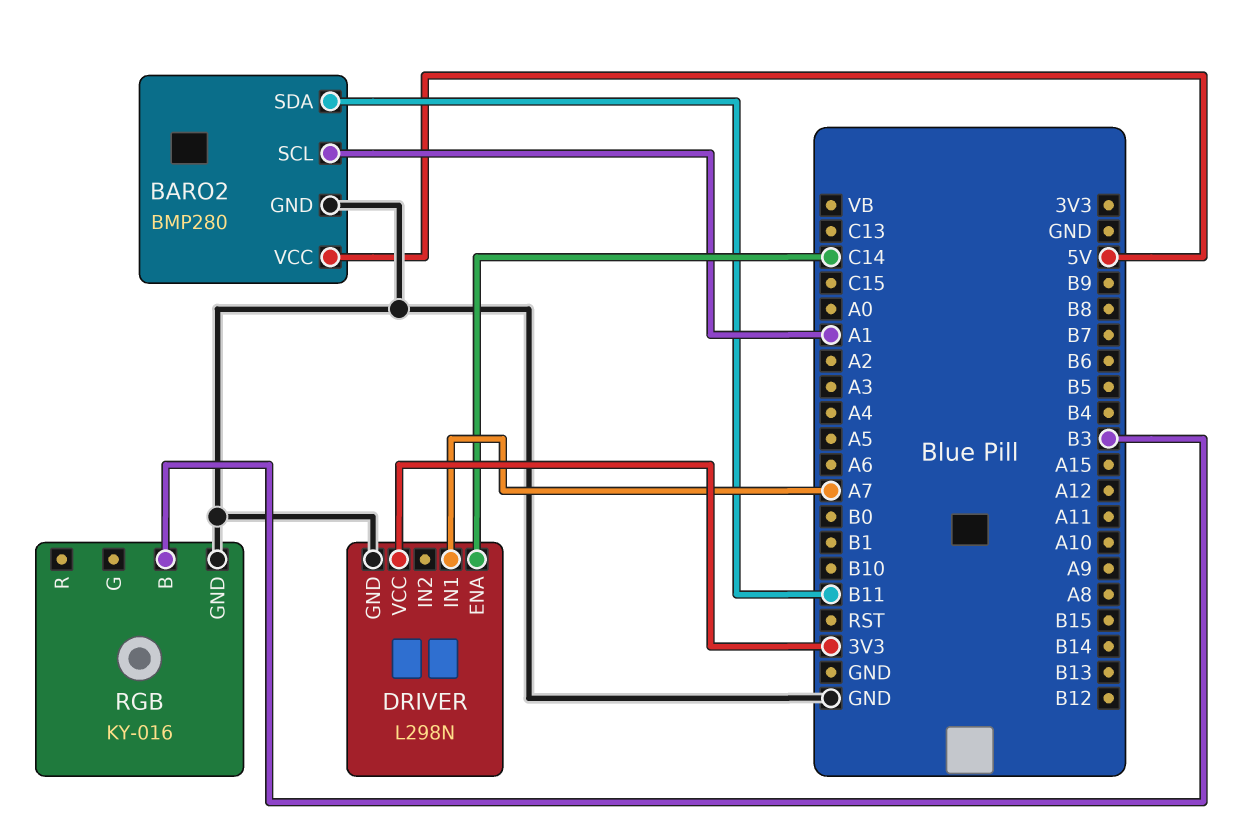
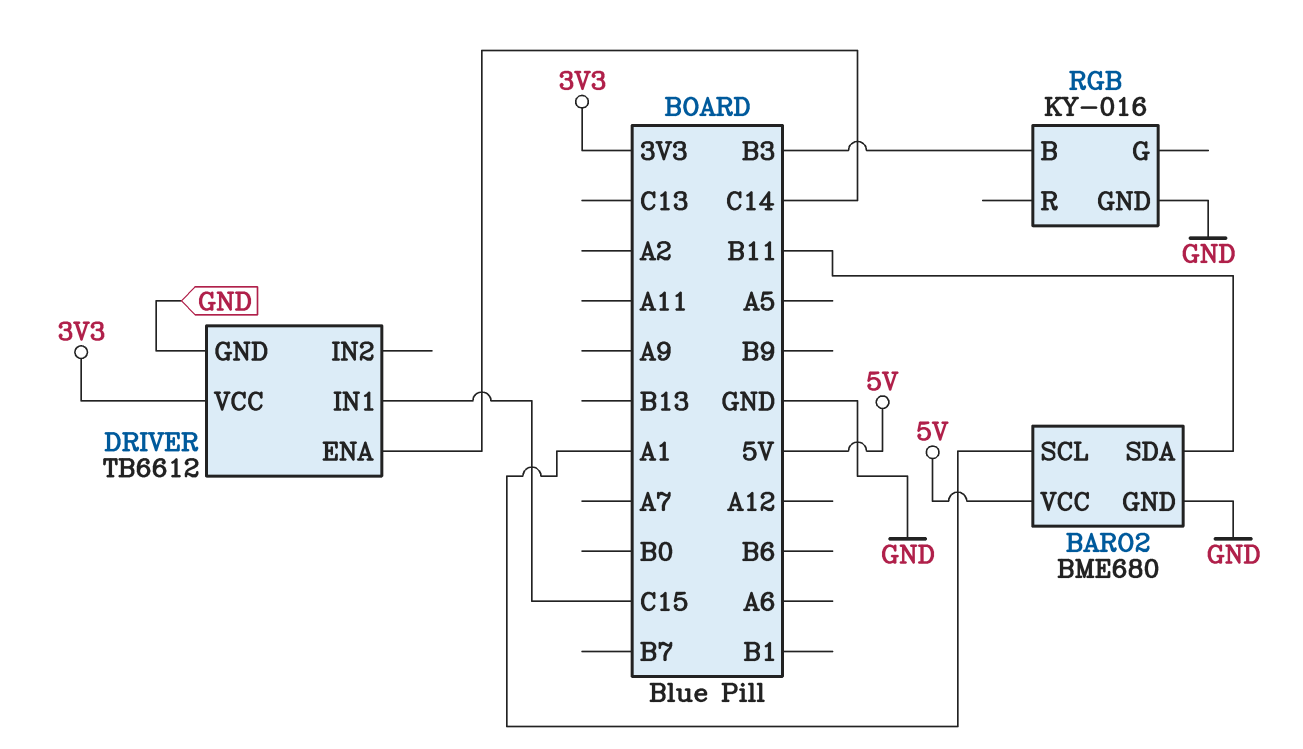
BARO2: BMP280 -> BME680
DRIVER: L298N -> TB6612
DRIVER pin IN1: A7 -> C15

